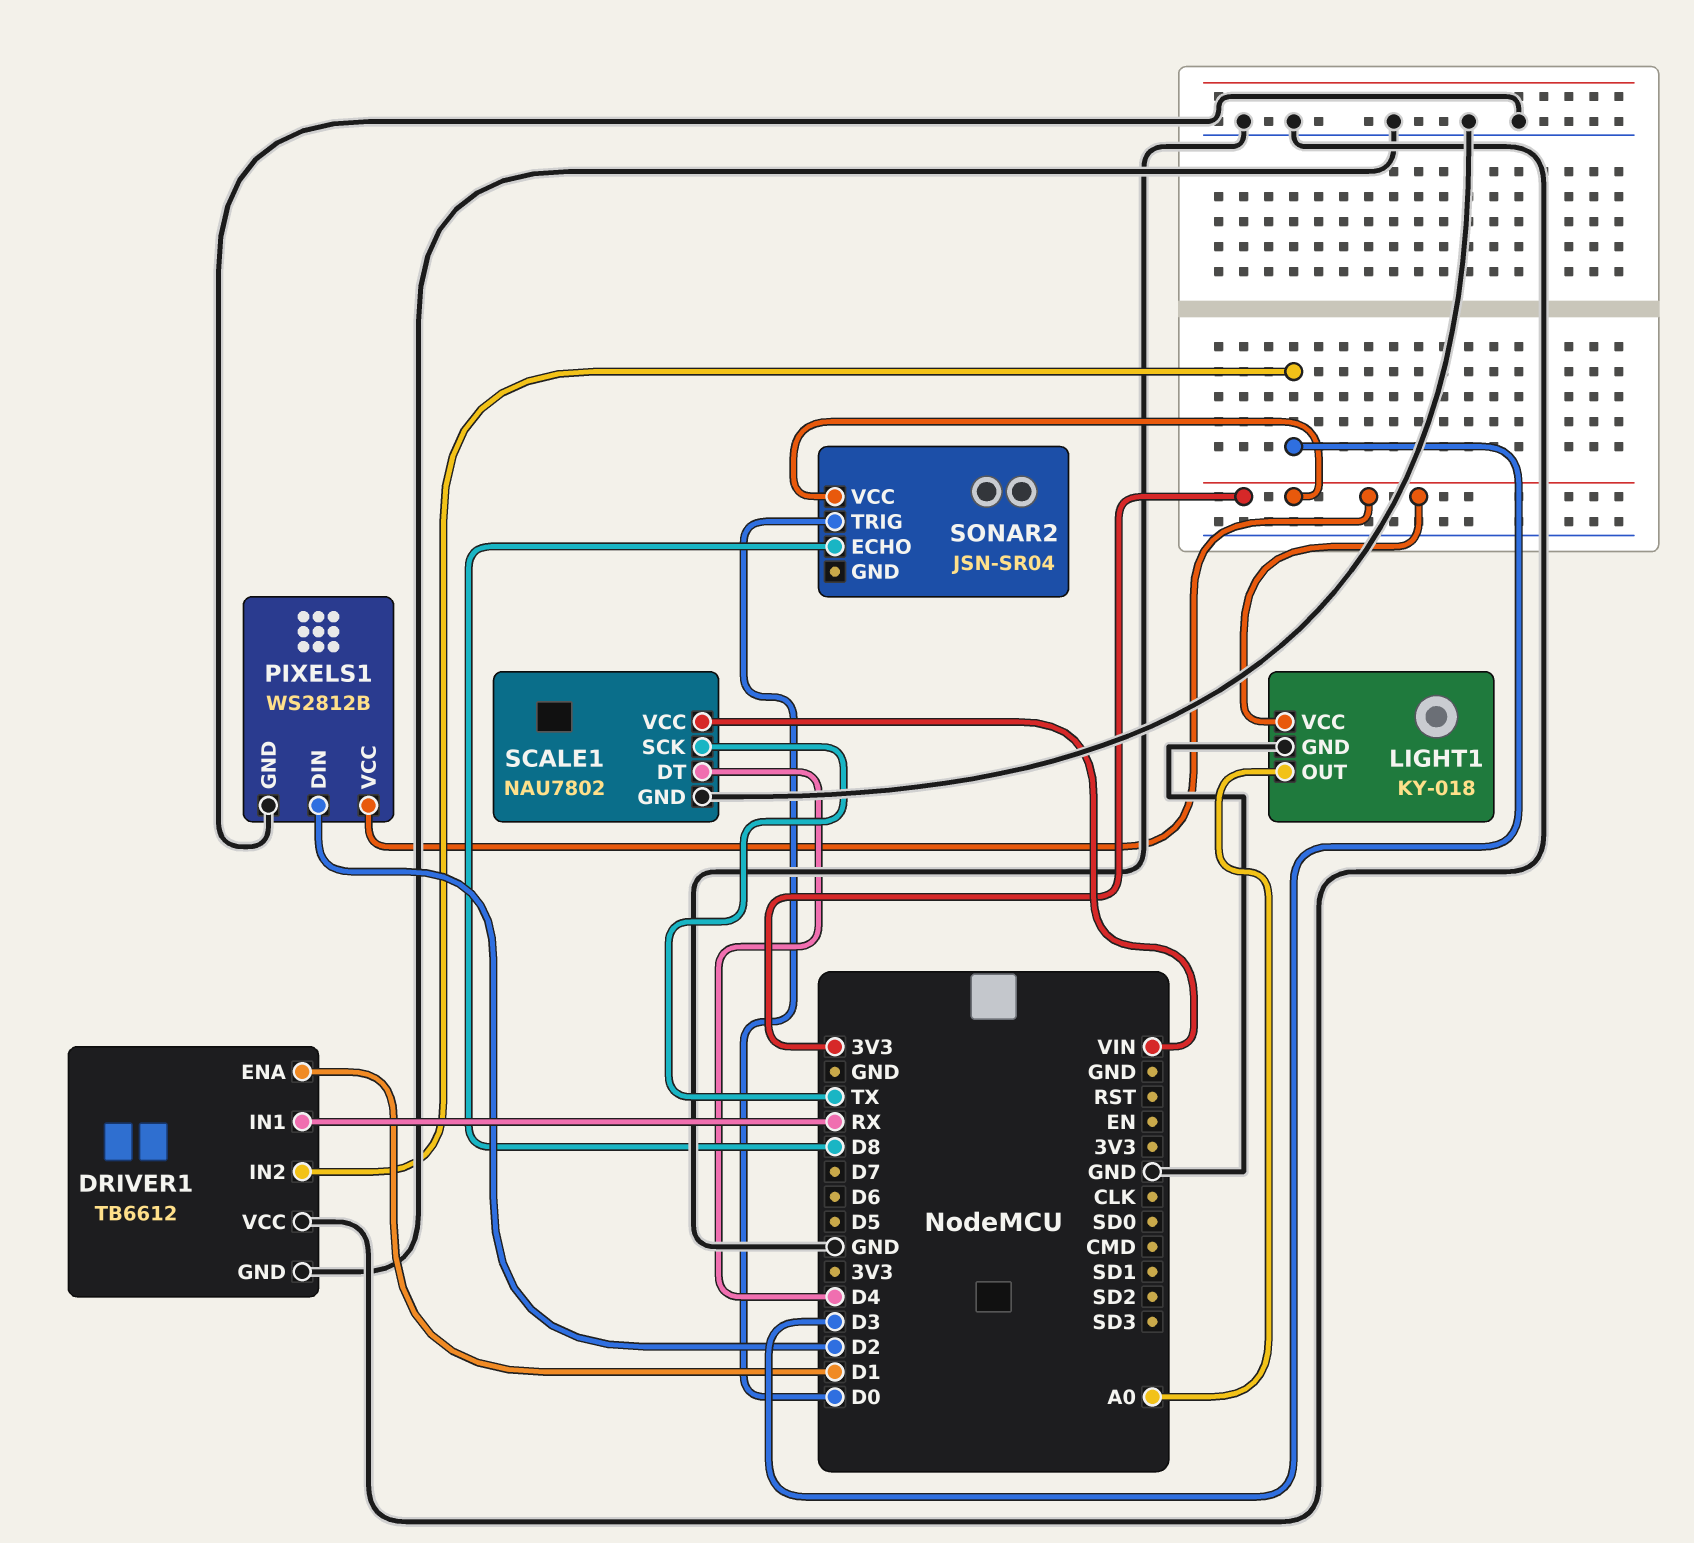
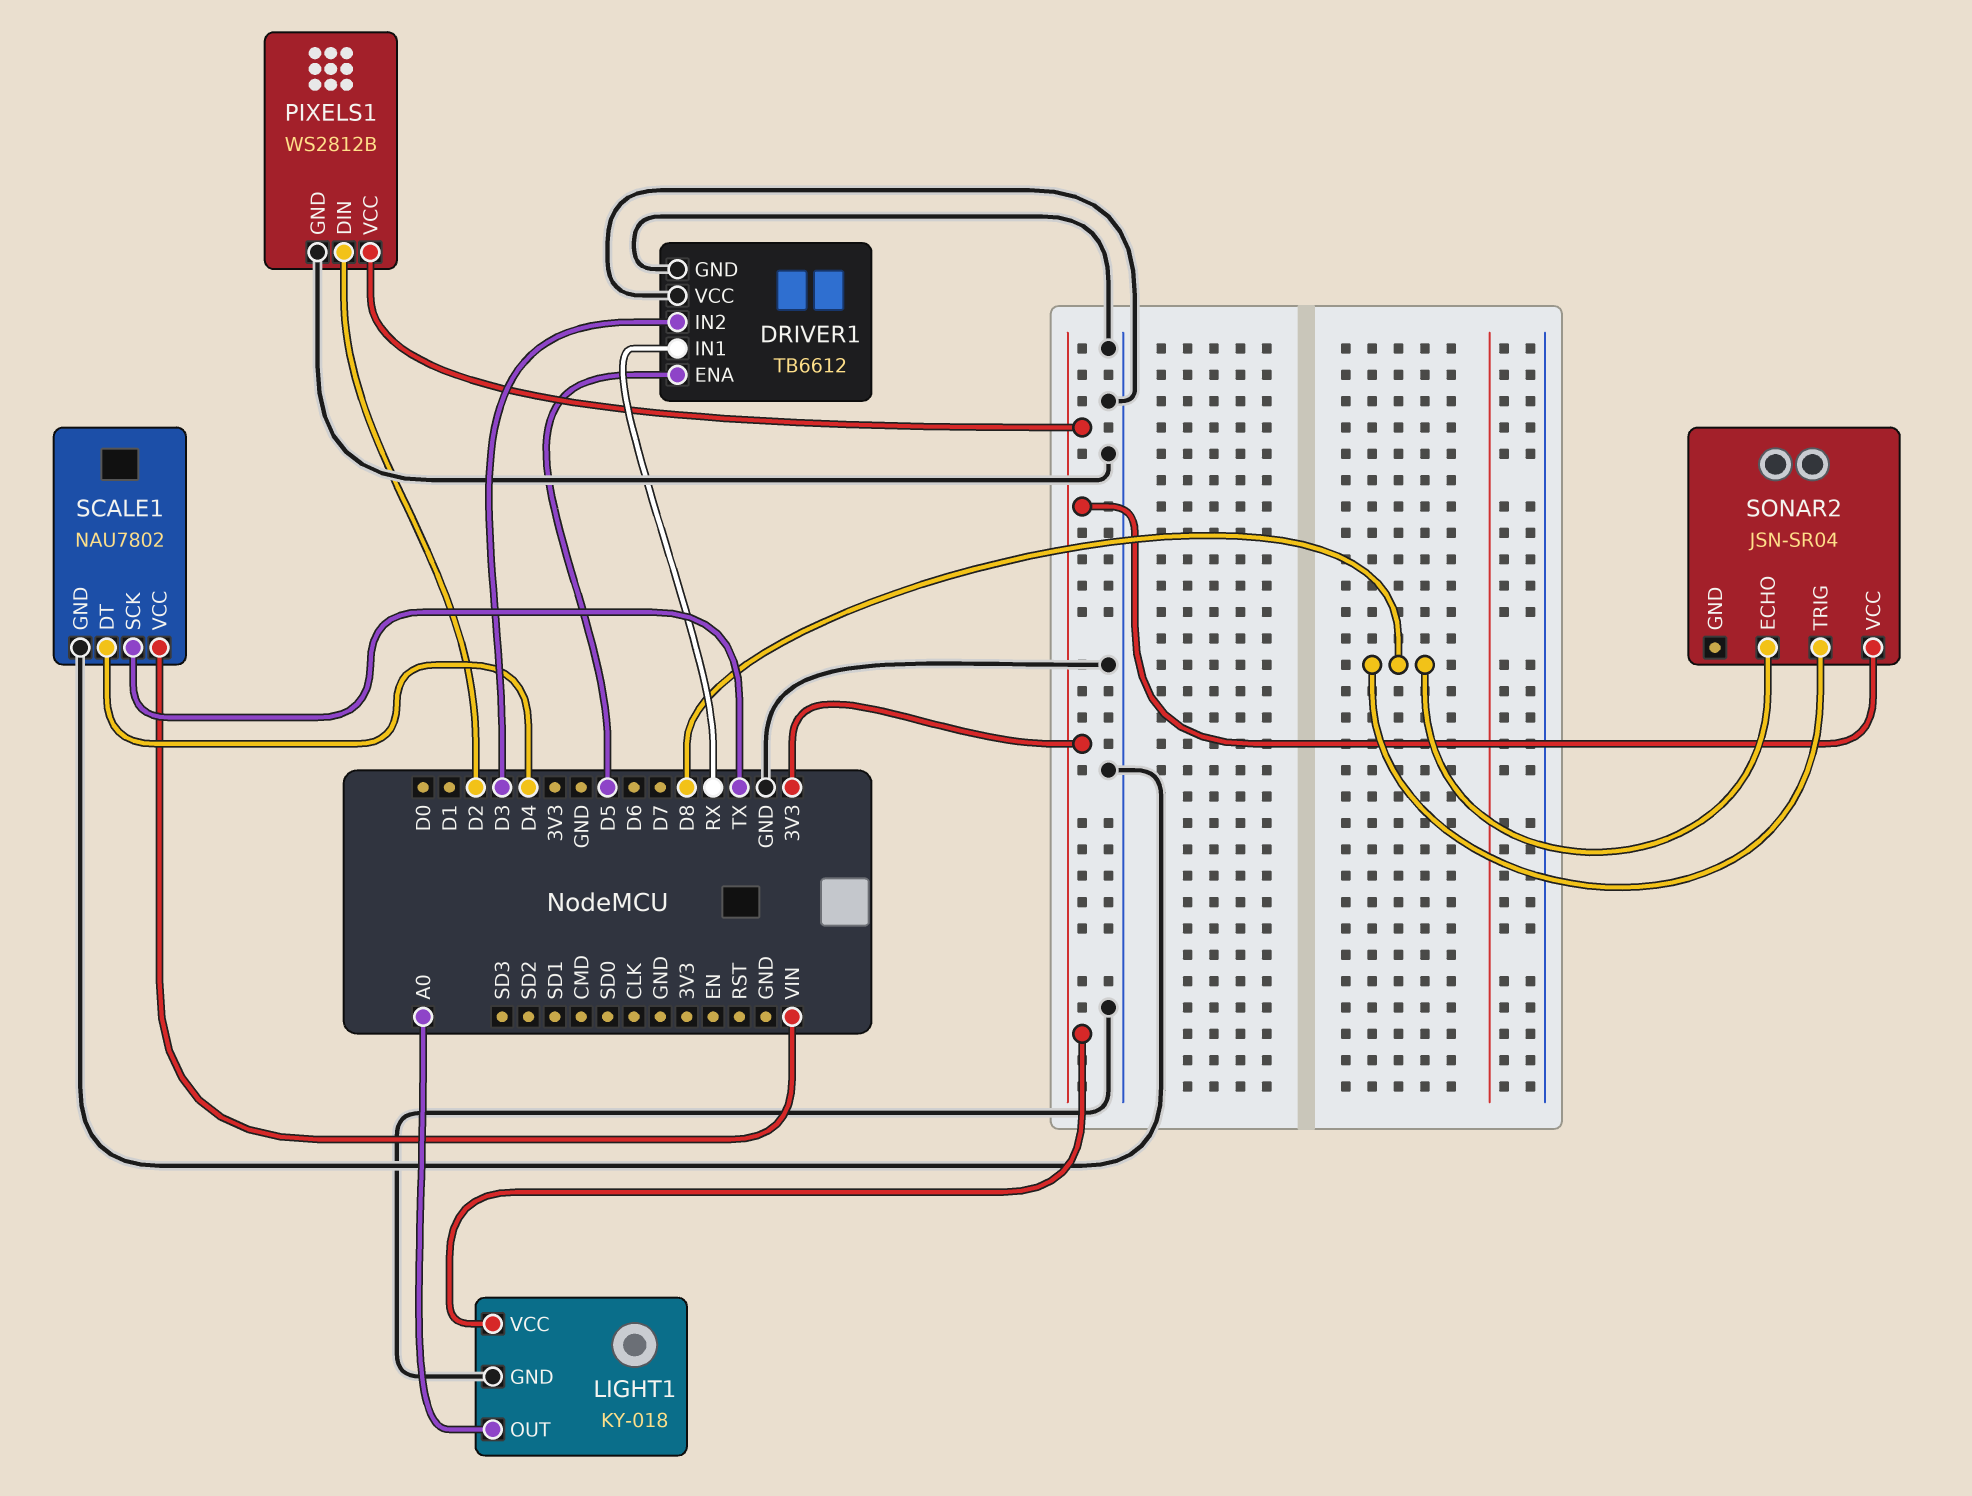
DRIVER1 pin ENA: D1 -> D5
SONAR2 pin TRIG: D0 -> D8

